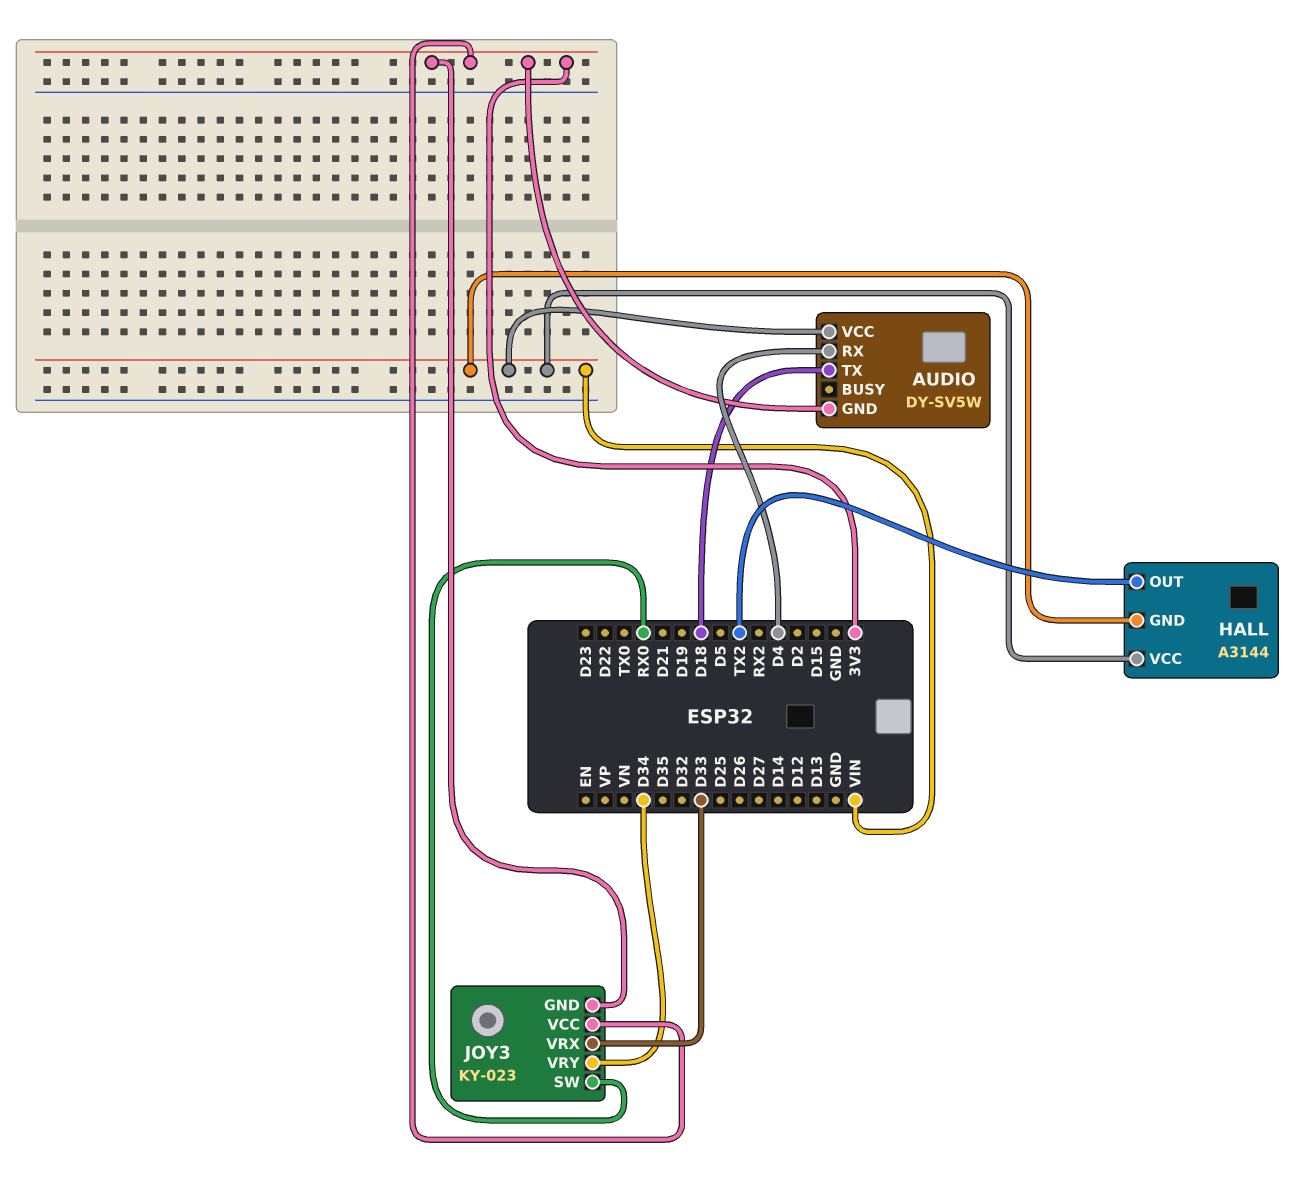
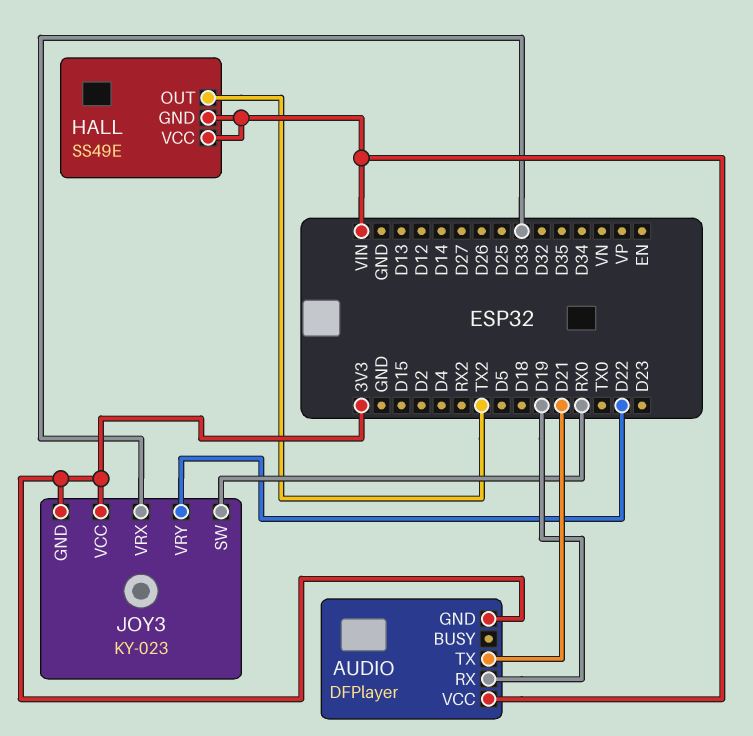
AUDIO: DY-SV5W -> DFPlayer
AUDIO pin RX: D4 -> D19
AUDIO pin TX: D18 -> D21
HALL: A3144 -> SS49E
JOY3 pin VRY: D34 -> D22

